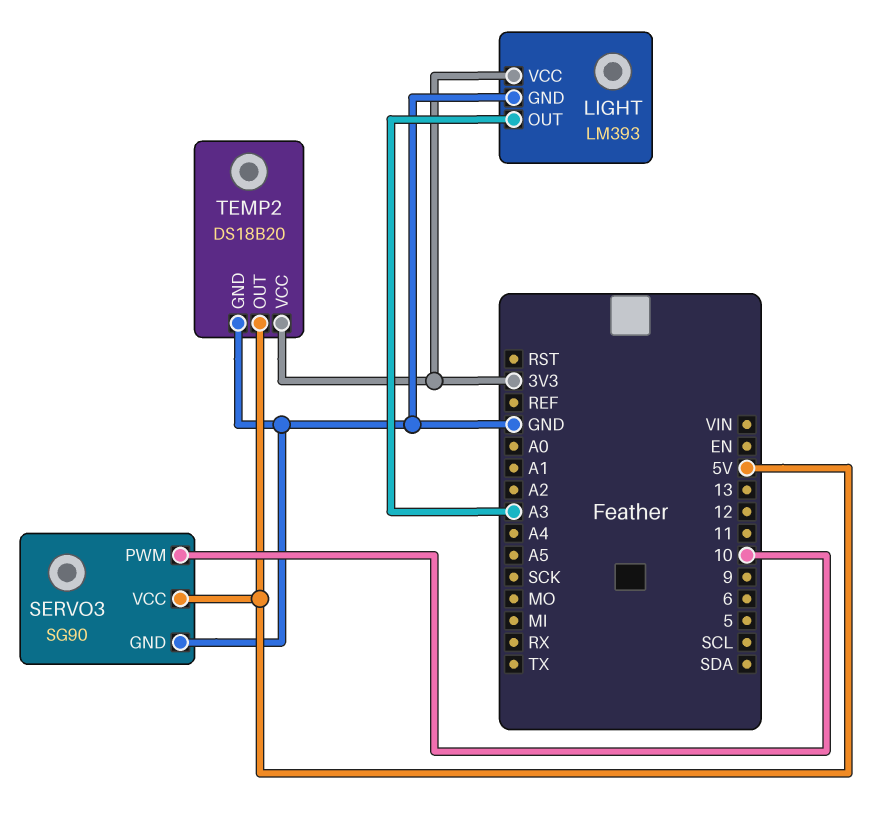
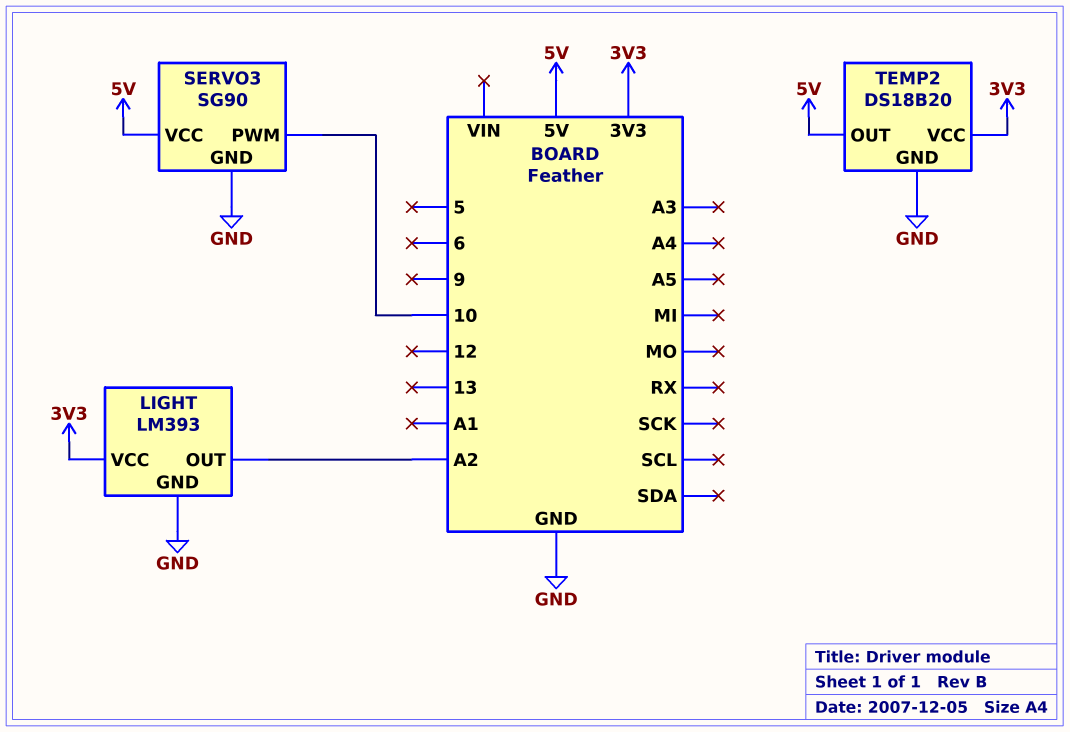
LIGHT pin OUT: A3 -> A2

